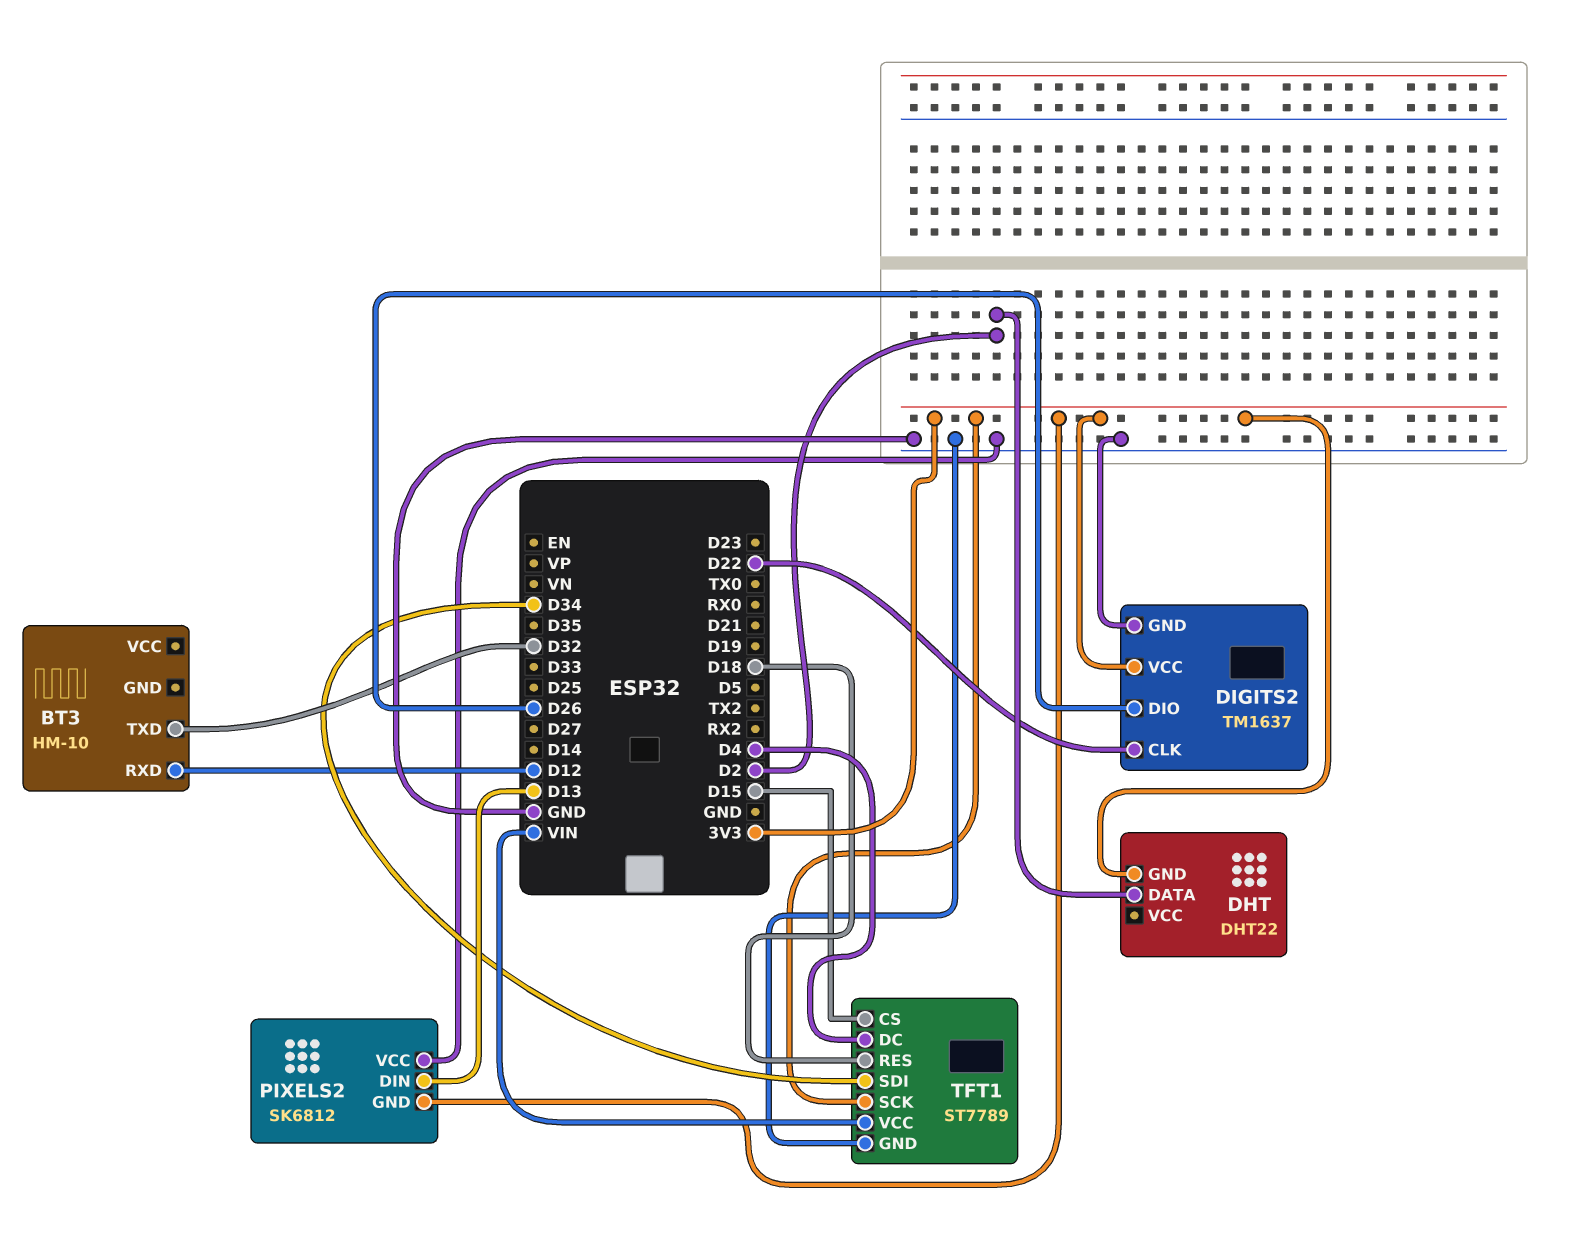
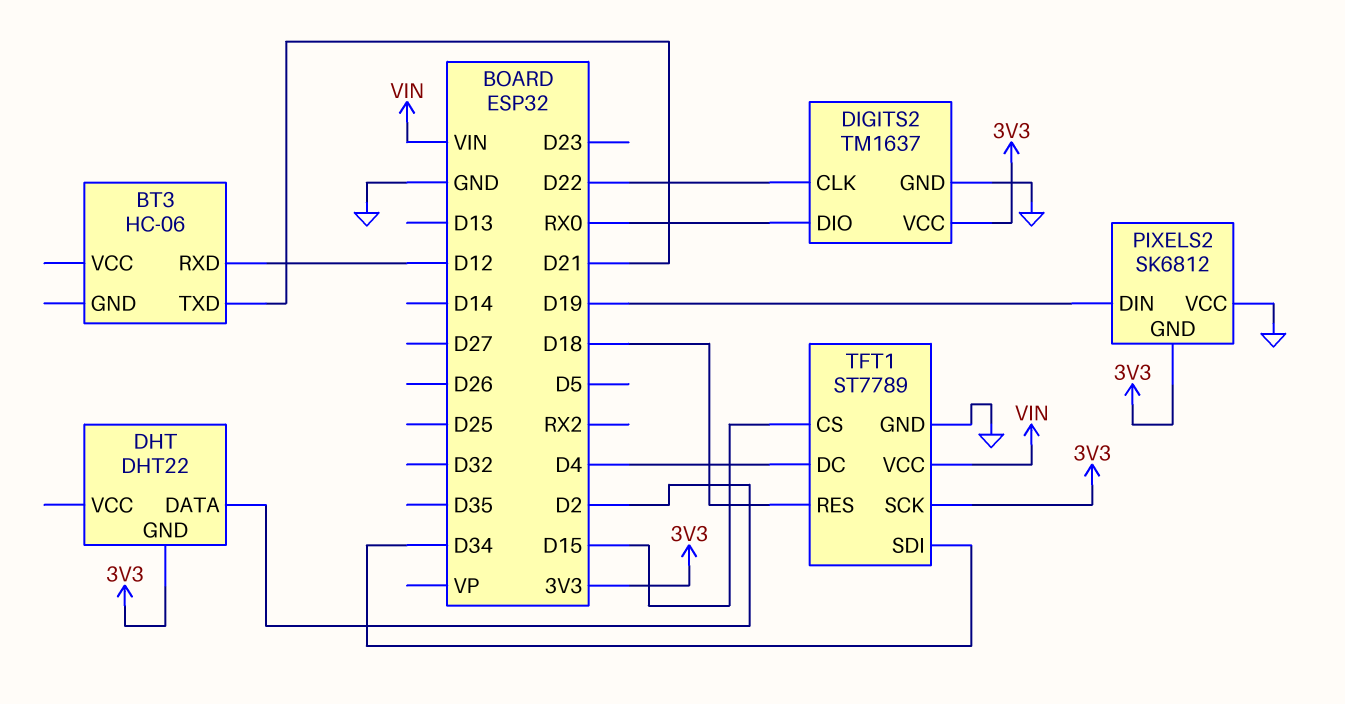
BT3: HM-10 -> HC-06
BT3 pin TXD: D32 -> D21
DIGITS2 pin DIO: D26 -> RX0
PIXELS2 pin DIN: D13 -> D19

